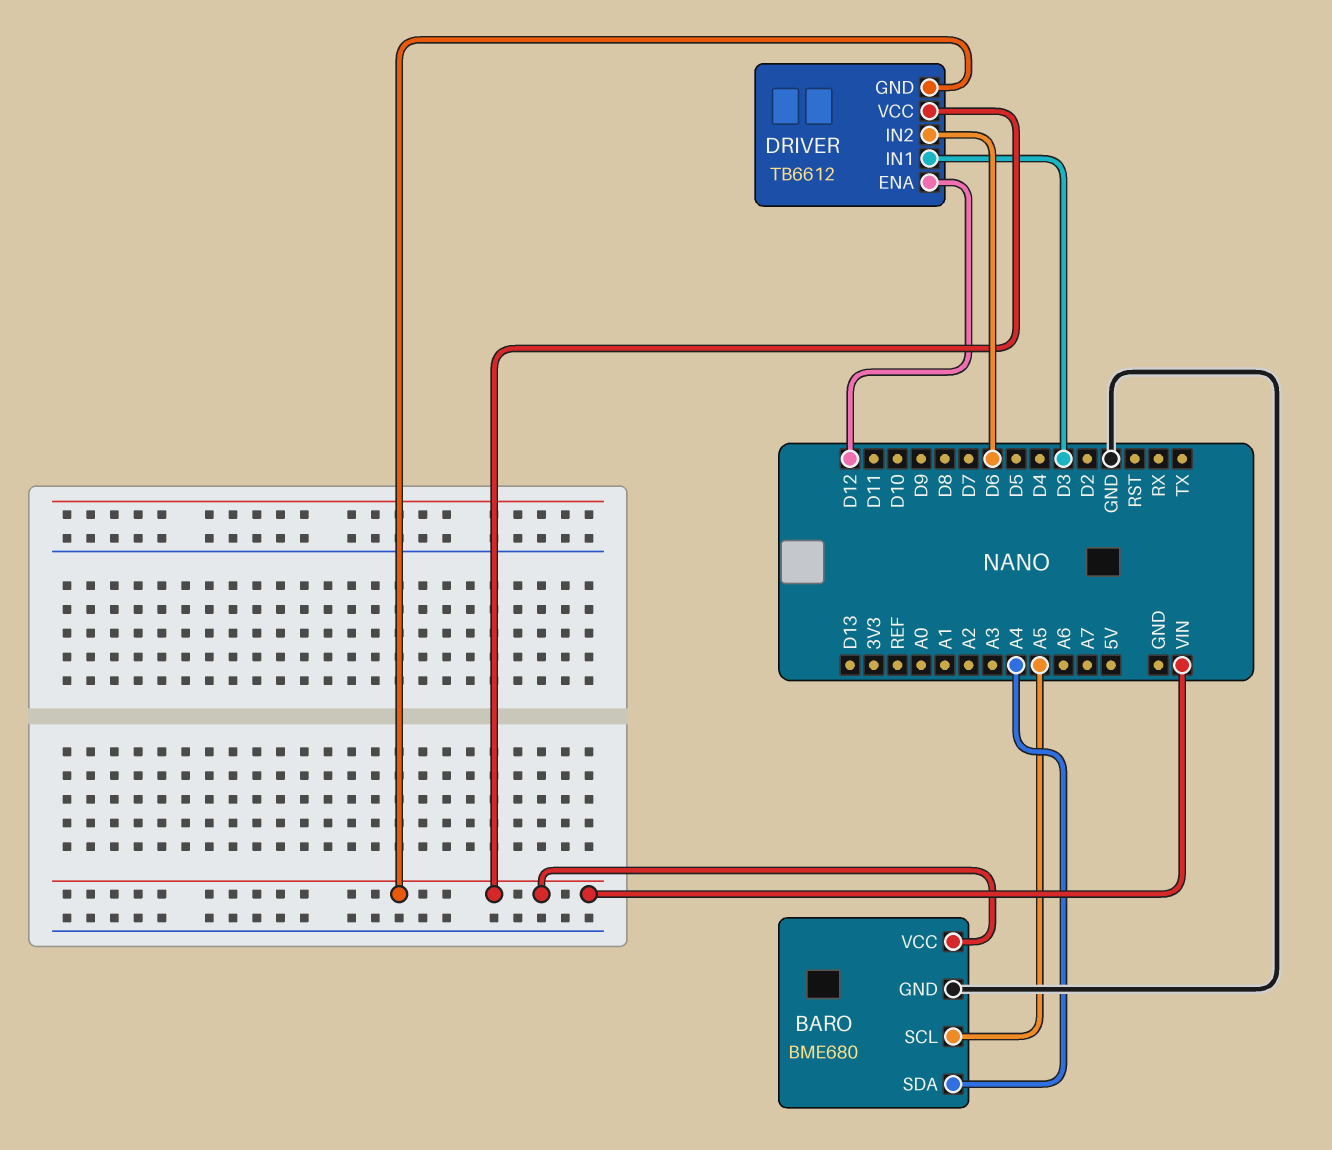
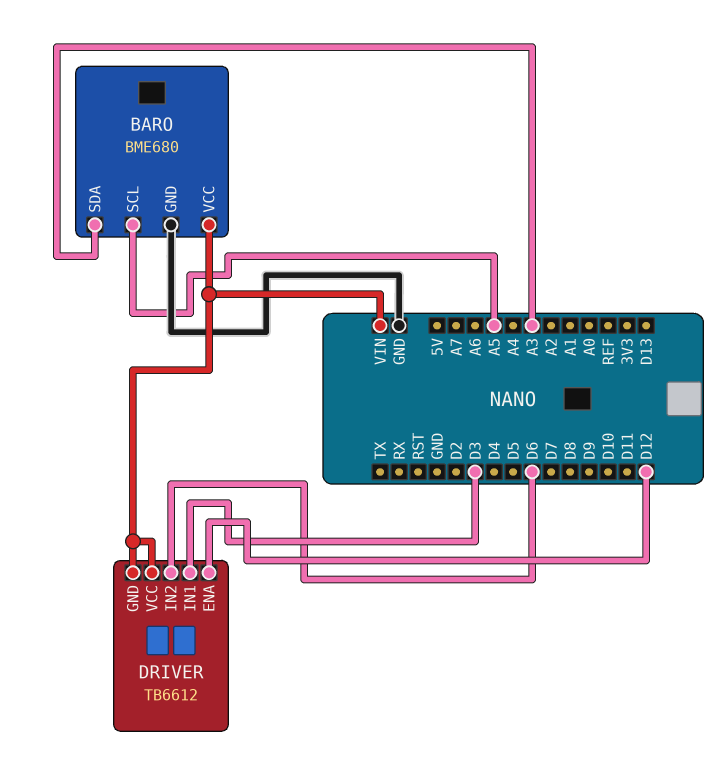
BARO pin SDA: A4 -> A3

